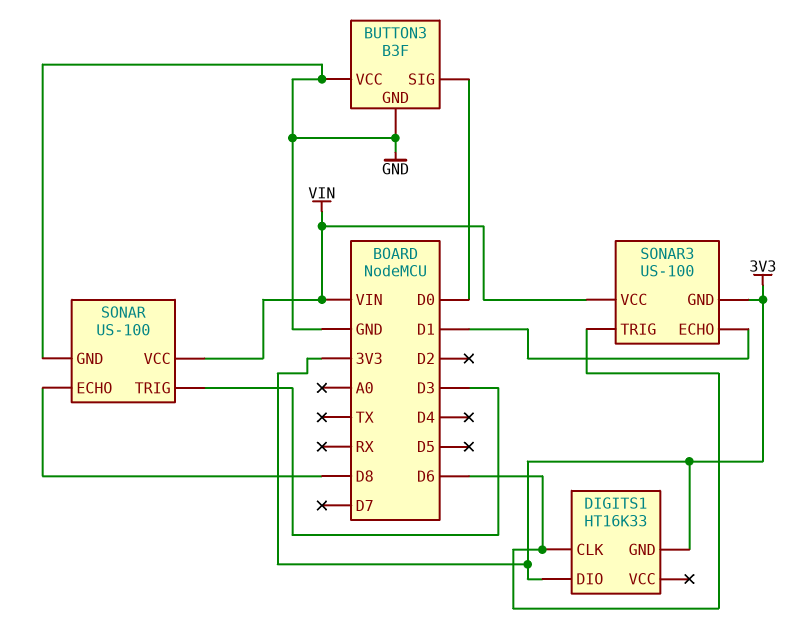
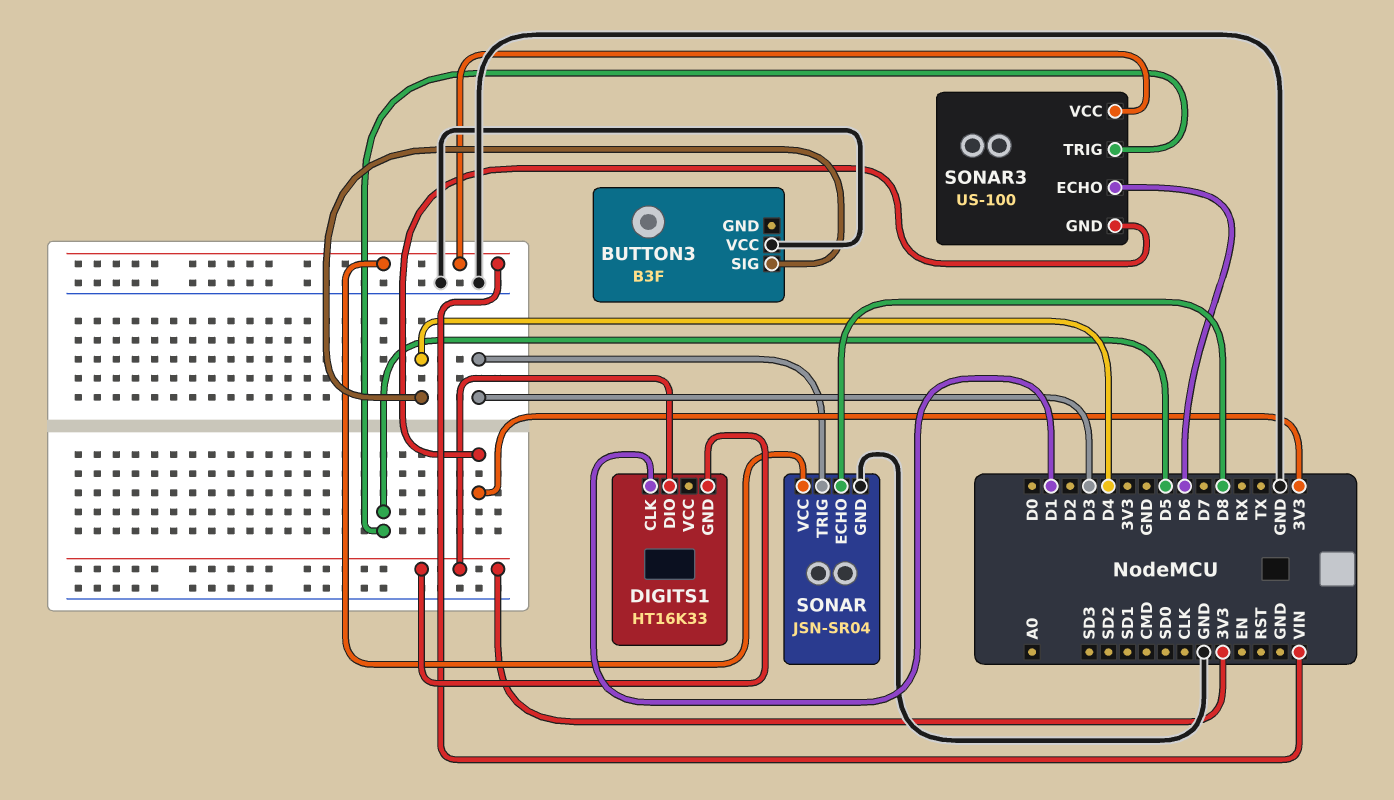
BUTTON3 pin GND: GND -> none
BUTTON3 pin SIG: D0 -> D4
DIGITS1 pin CLK: D6 -> D1
SONAR: US-100 -> JSN-SR04
SONAR3 pin ECHO: D1 -> D6
SONAR3 pin TRIG: D6 -> D5

